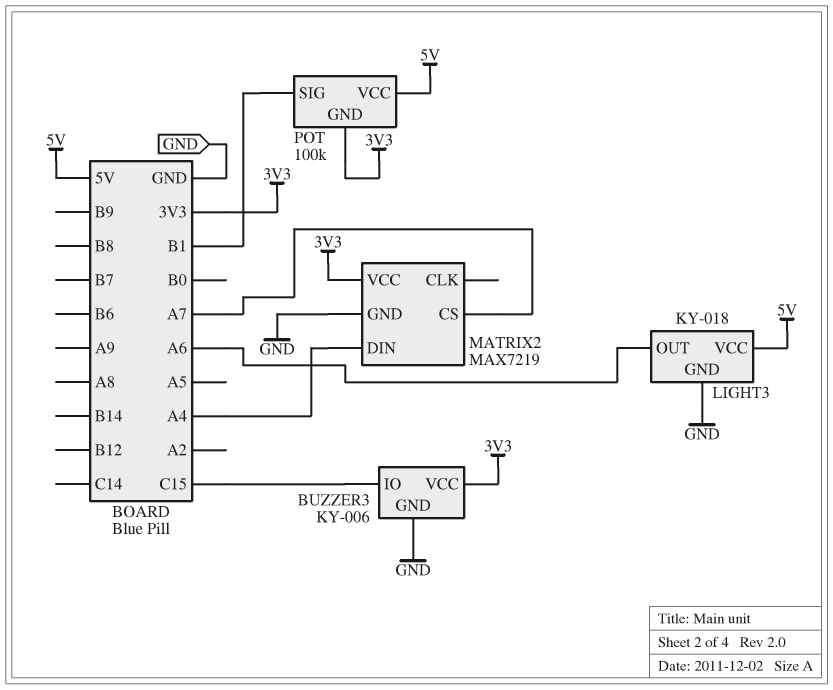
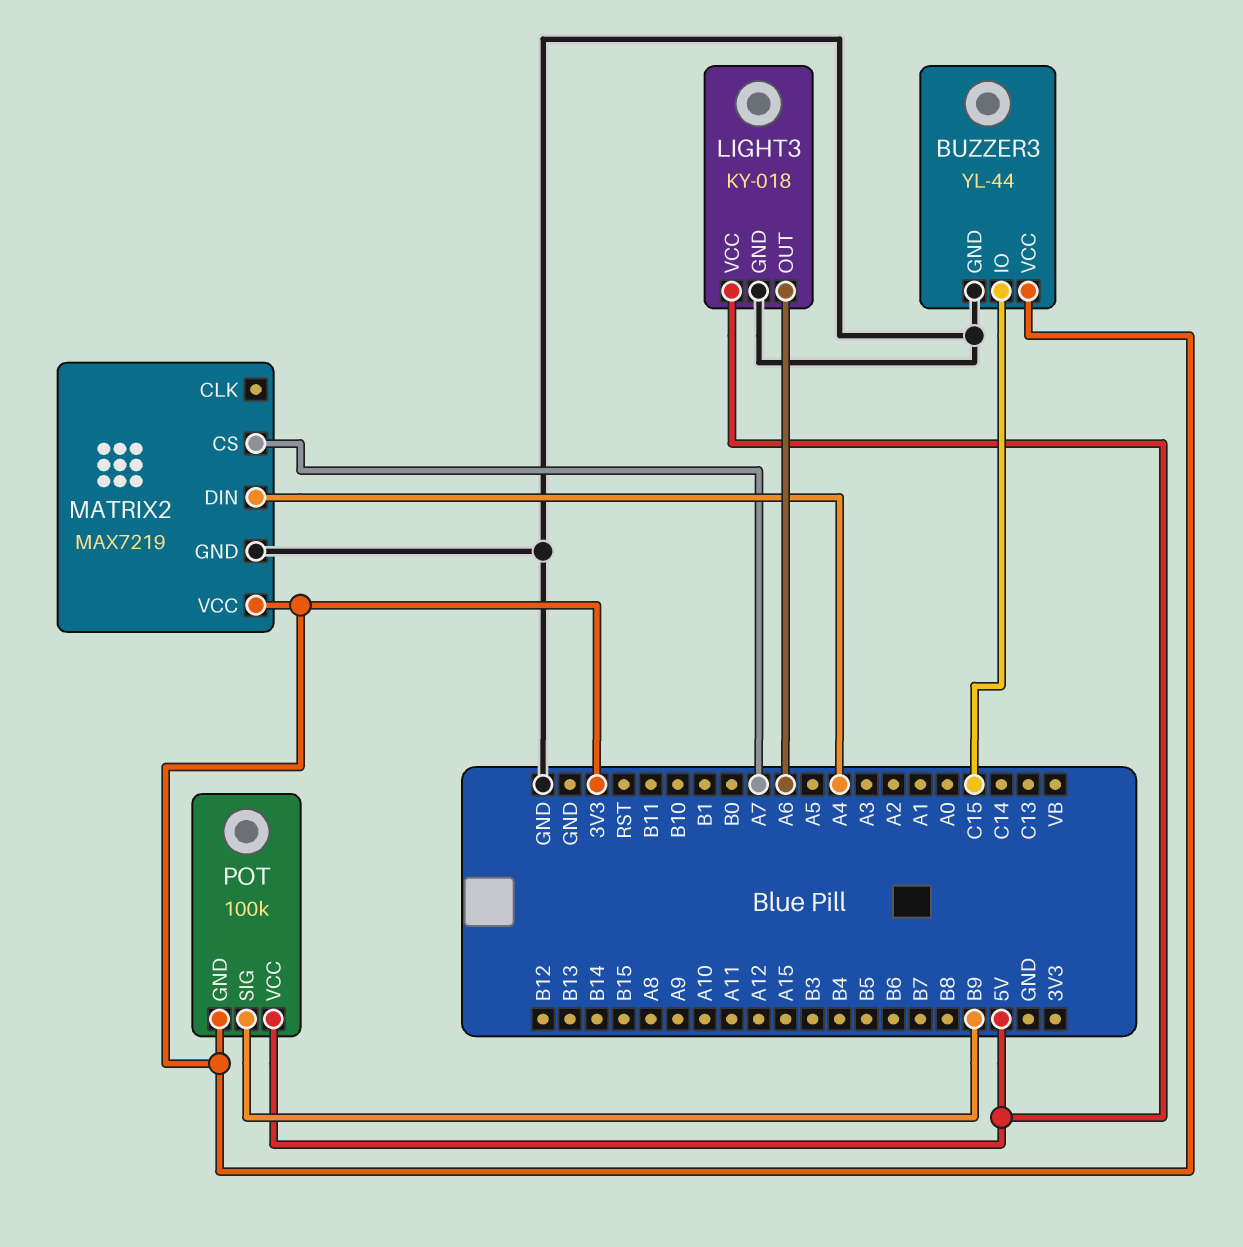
BUZZER3: KY-006 -> YL-44
POT pin SIG: B1 -> B9

